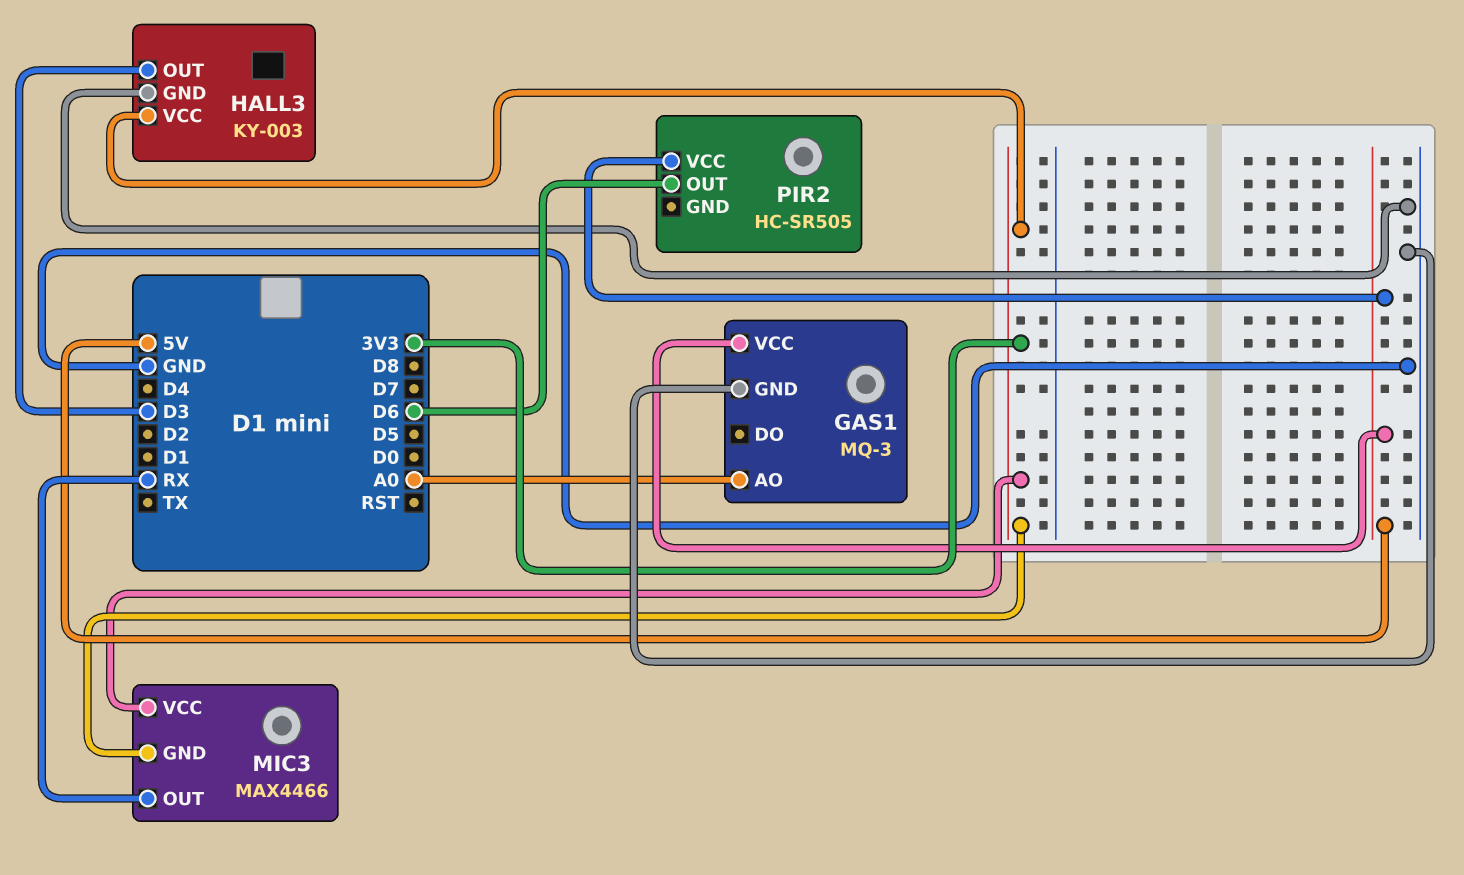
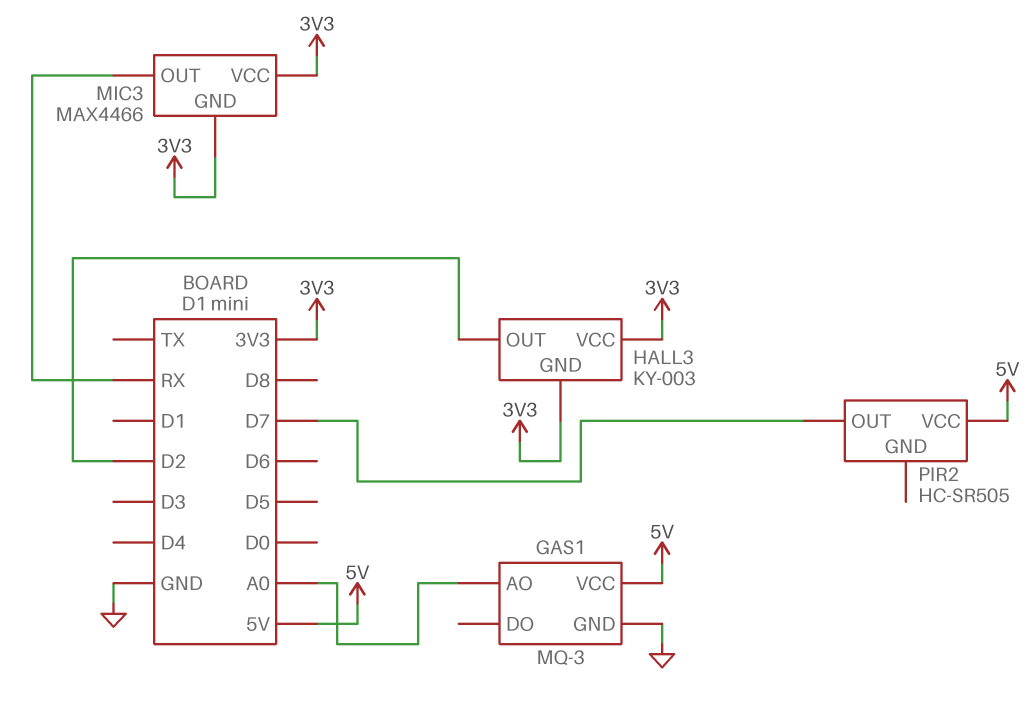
HALL3 pin GND: GND -> 3V3
HALL3 pin OUT: D3 -> D2
PIR2 pin OUT: D6 -> D7

